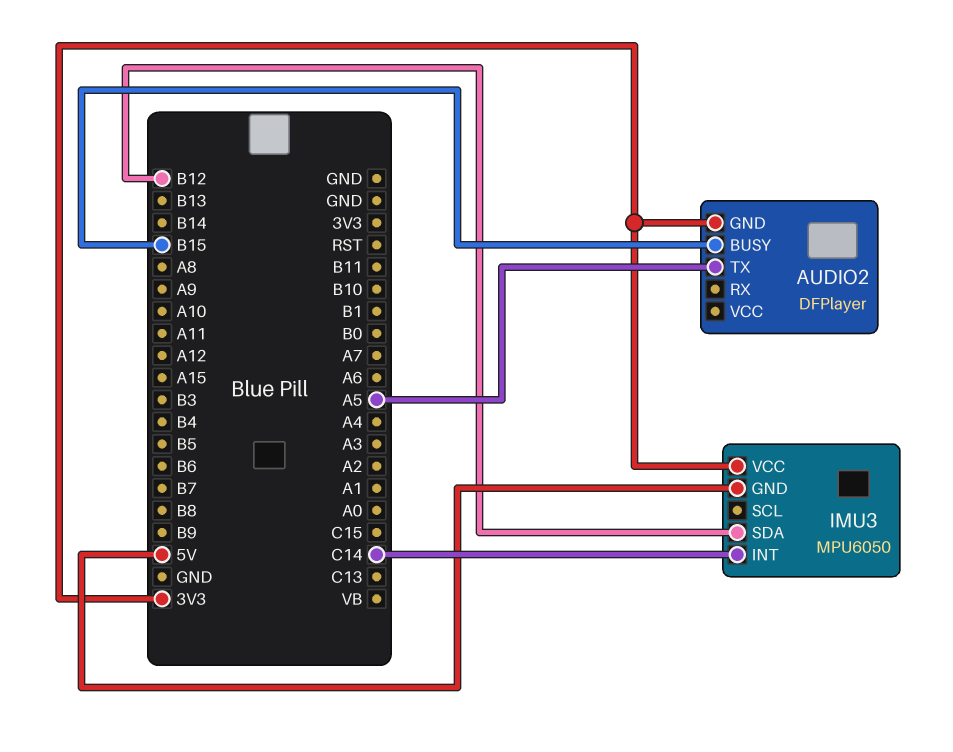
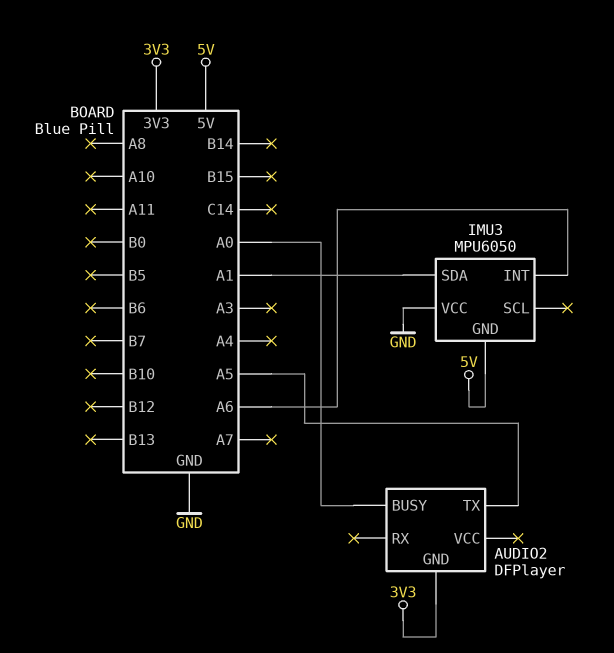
AUDIO2 pin BUSY: B15 -> A0
IMU3 pin INT: C14 -> A6
IMU3 pin SDA: B12 -> A1
IMU3 pin VCC: 3V3 -> GND

